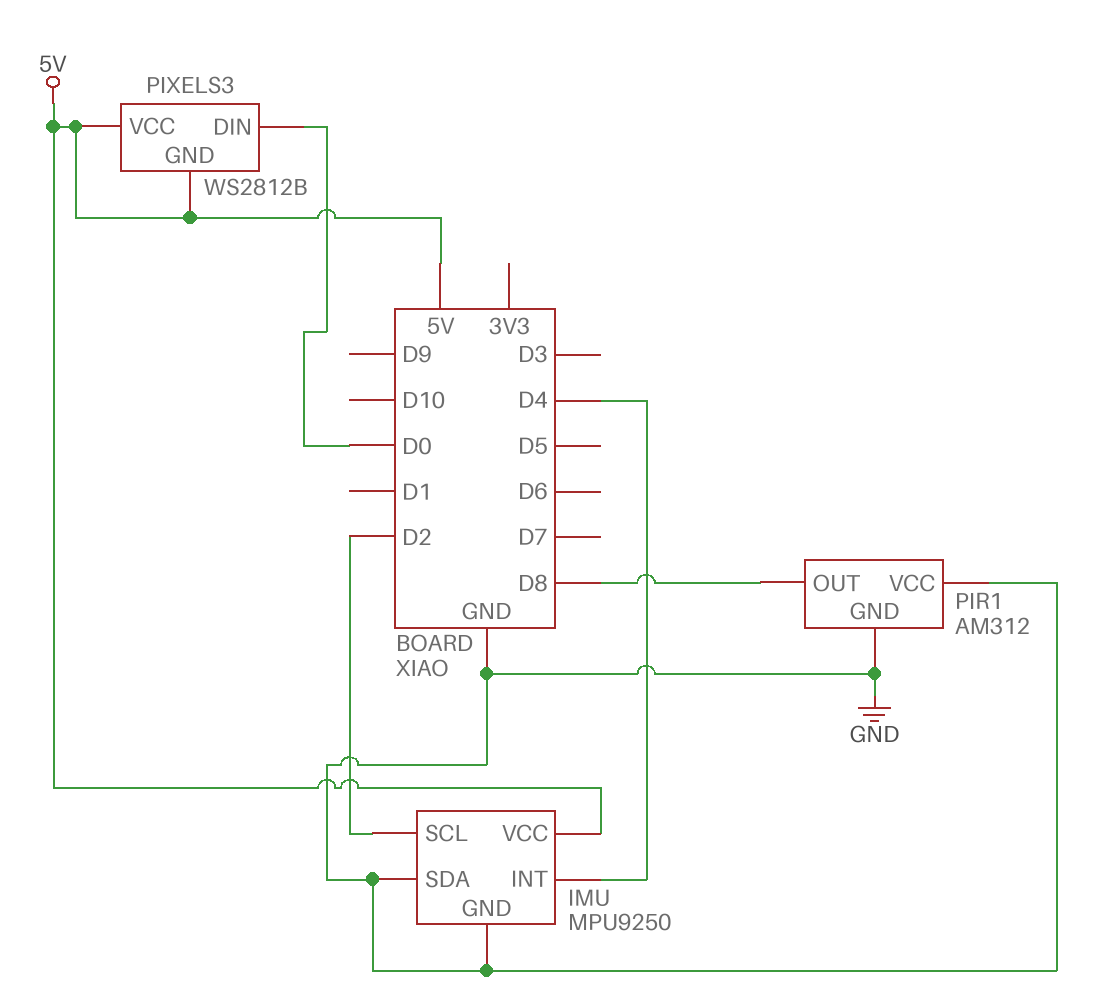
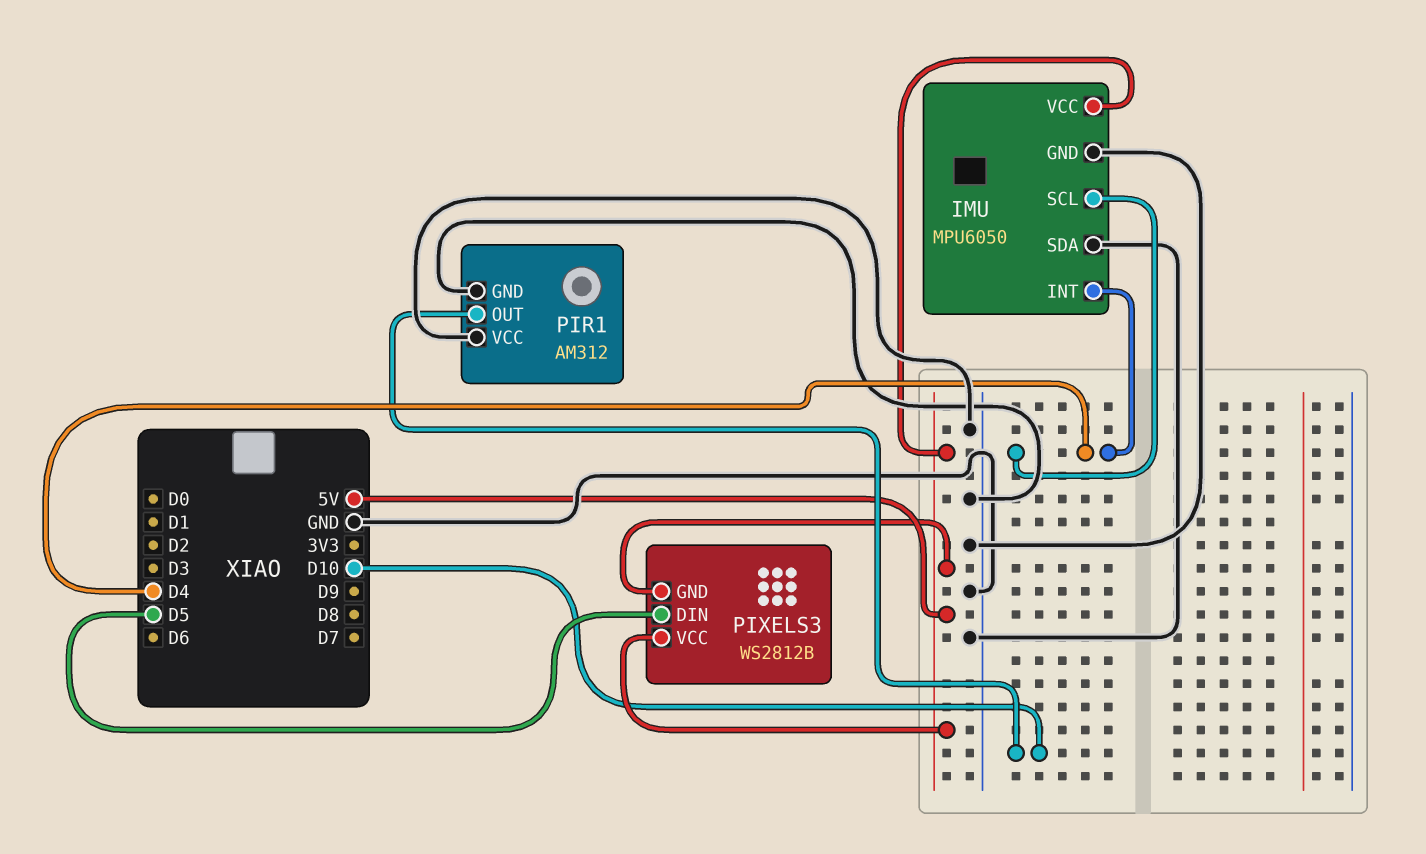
IMU: MPU9250 -> MPU6050
IMU pin SCL: D2 -> D4
PIR1 pin OUT: D8 -> D10
PIXELS3 pin DIN: D0 -> D5

